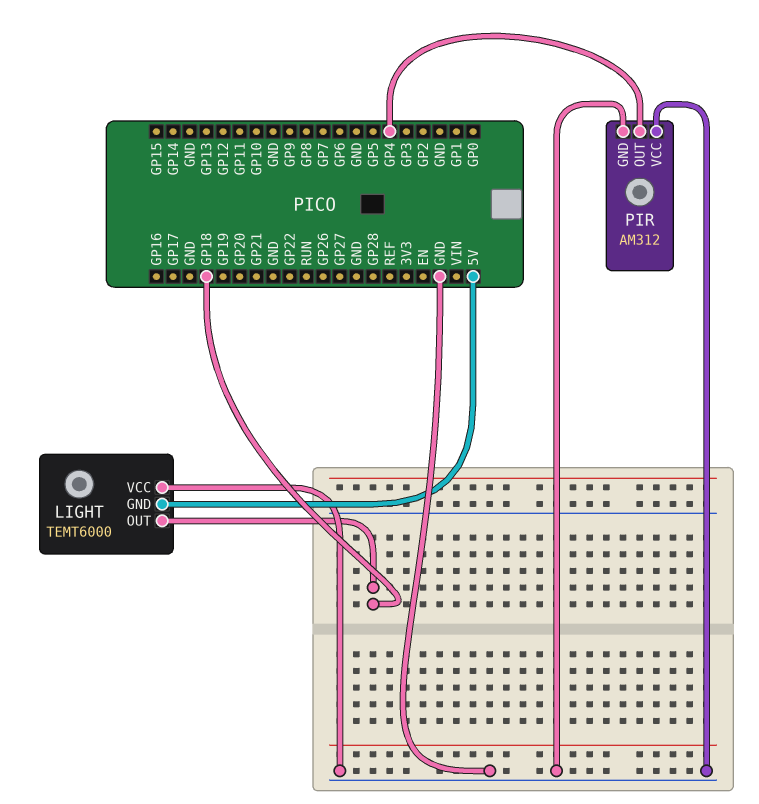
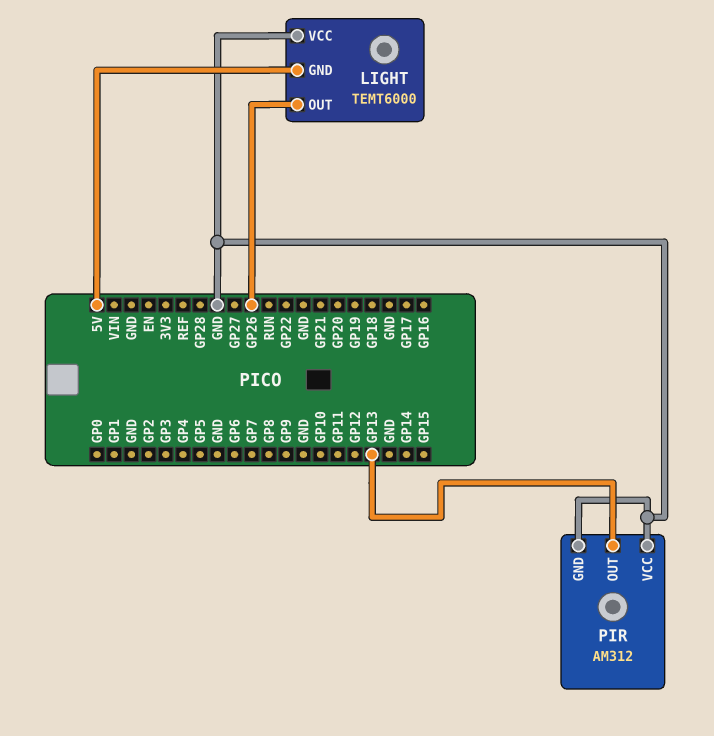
LIGHT pin OUT: GP18 -> GP26
PIR pin OUT: GP4 -> GP13

